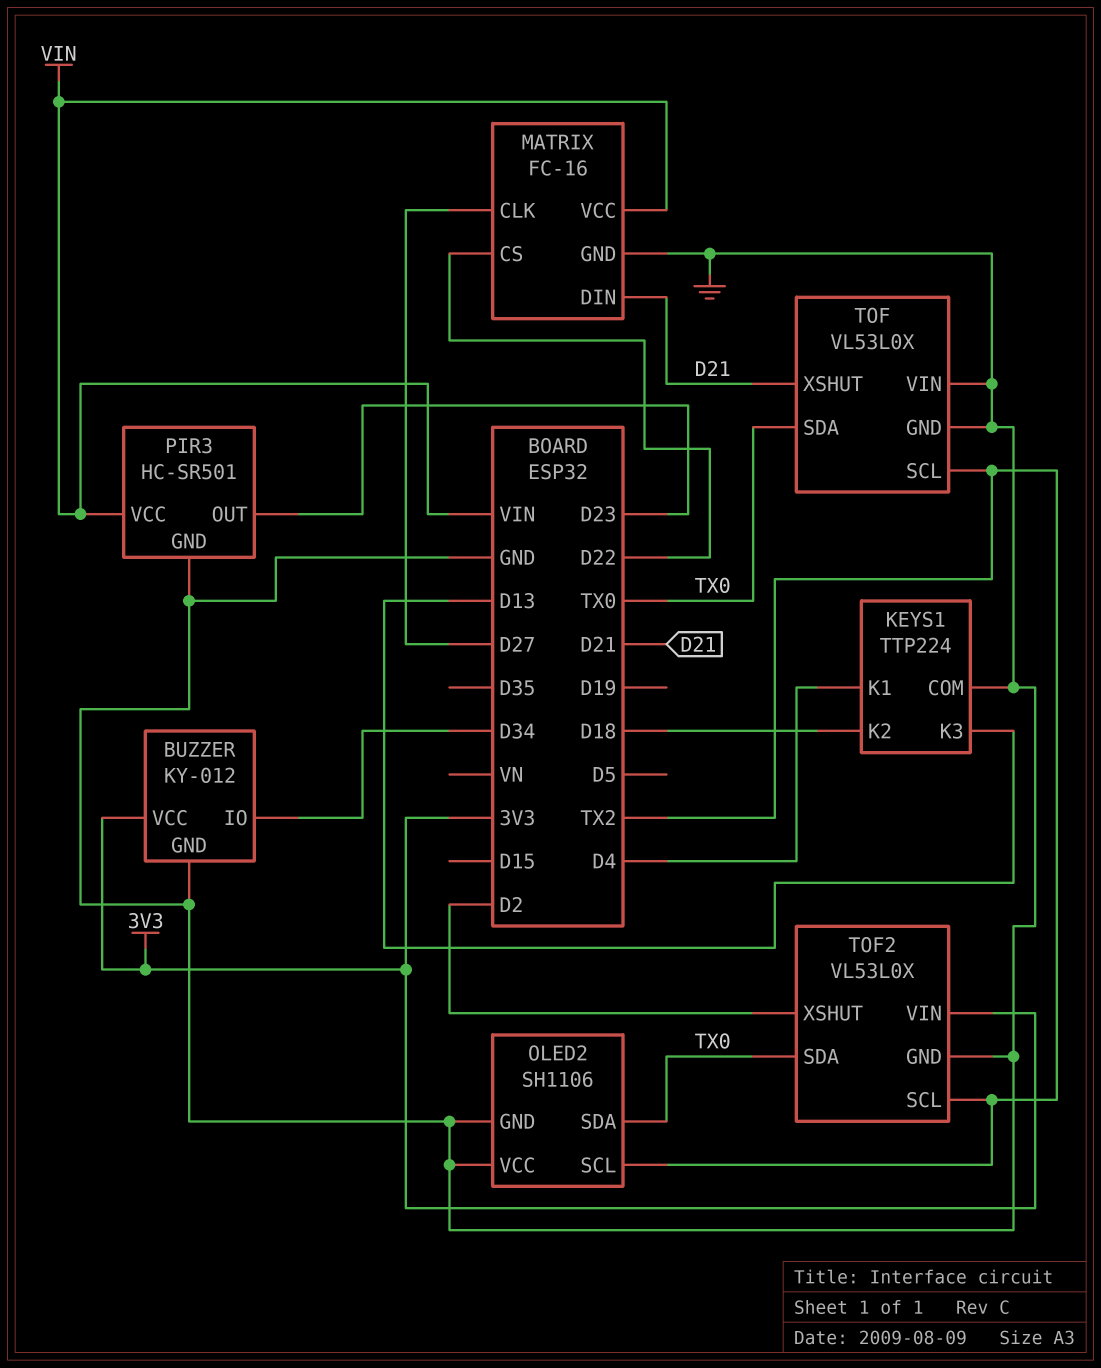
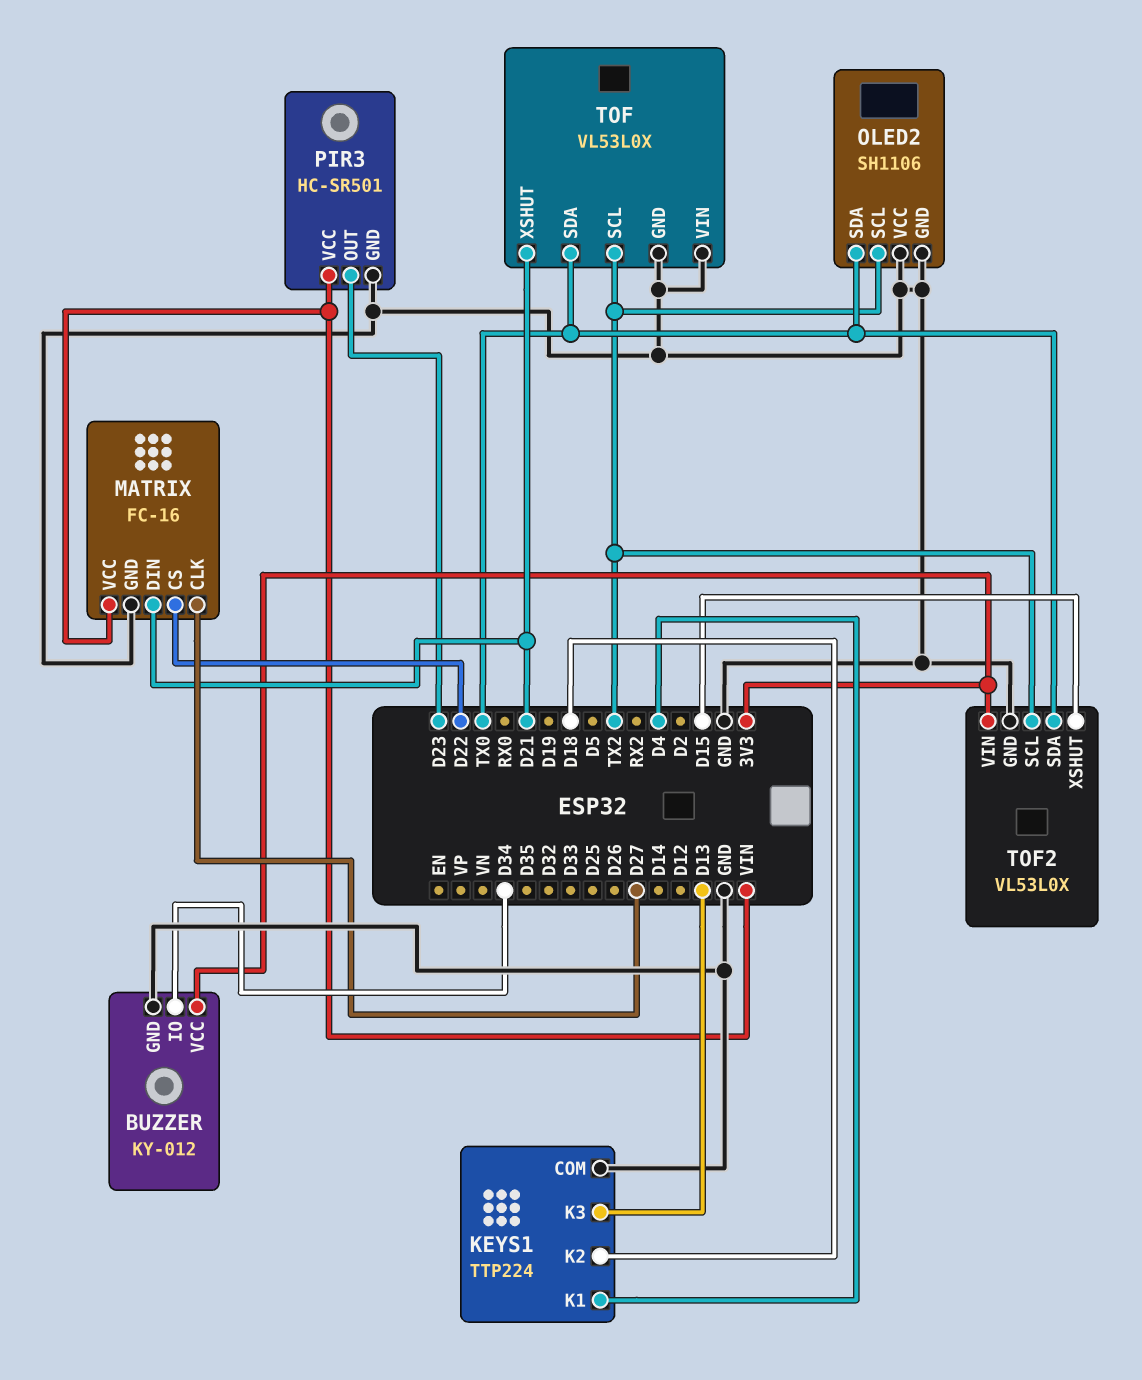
TOF2 pin XSHUT: D2 -> D15

